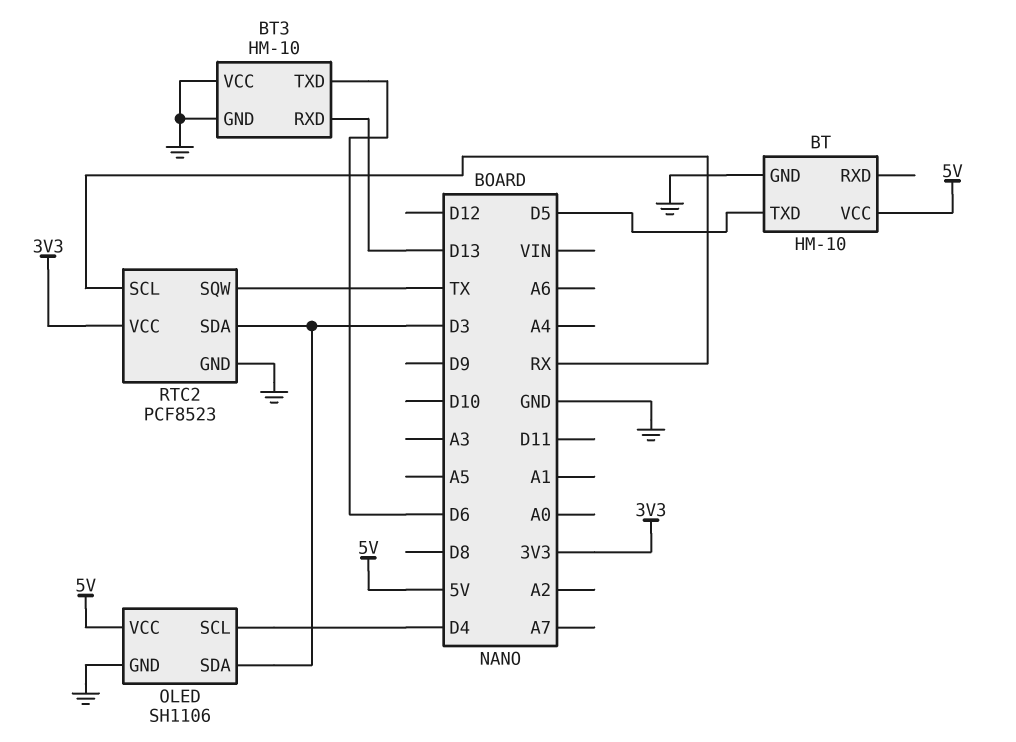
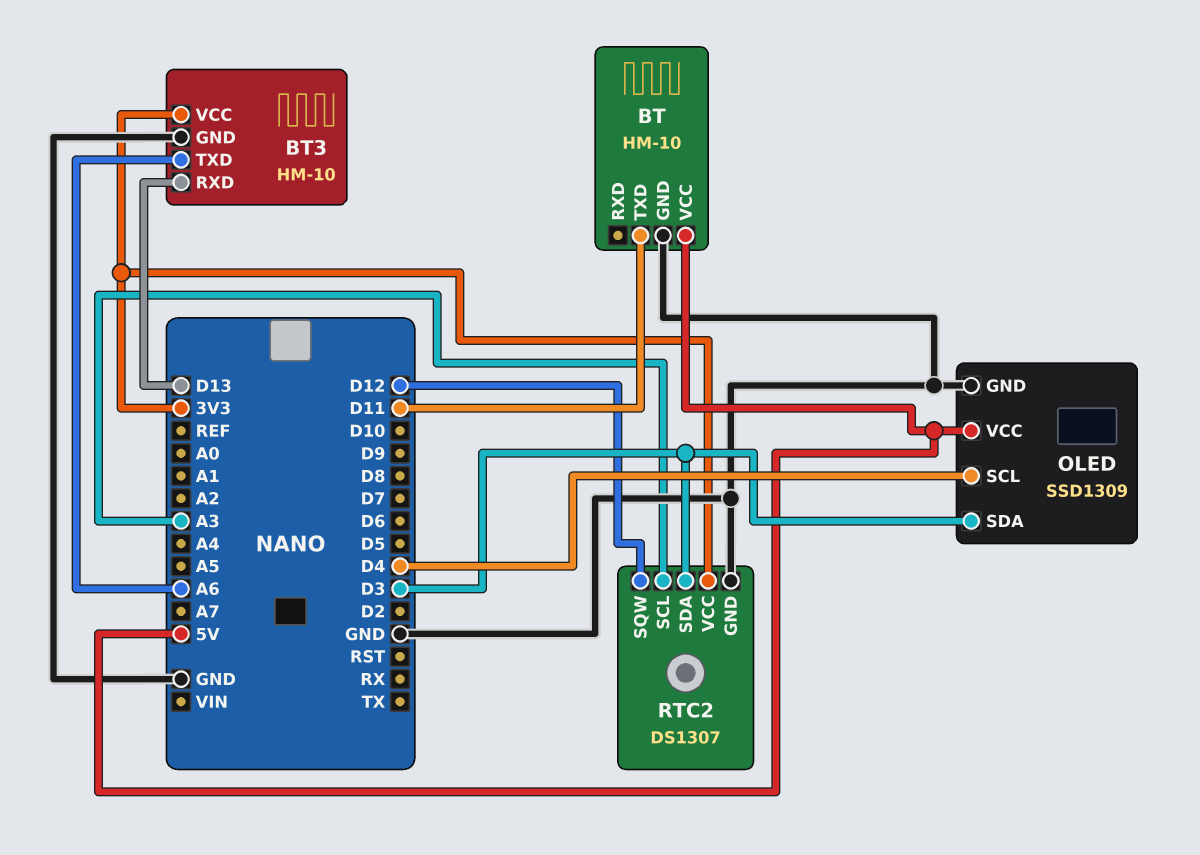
BT pin TXD: D5 -> D11
BT3 pin TXD: D6 -> A6
BT3 pin VCC: GND -> 3V3
OLED: SH1106 -> SSD1309
RTC2: PCF8523 -> DS1307
RTC2 pin SCL: RX -> A3
RTC2 pin SQW: TX -> D12

